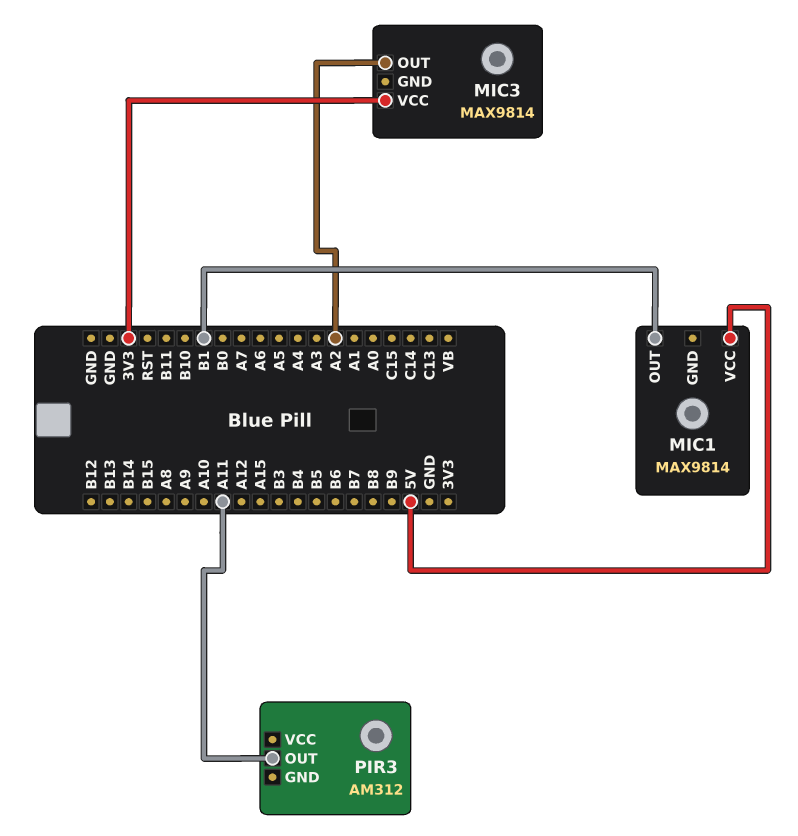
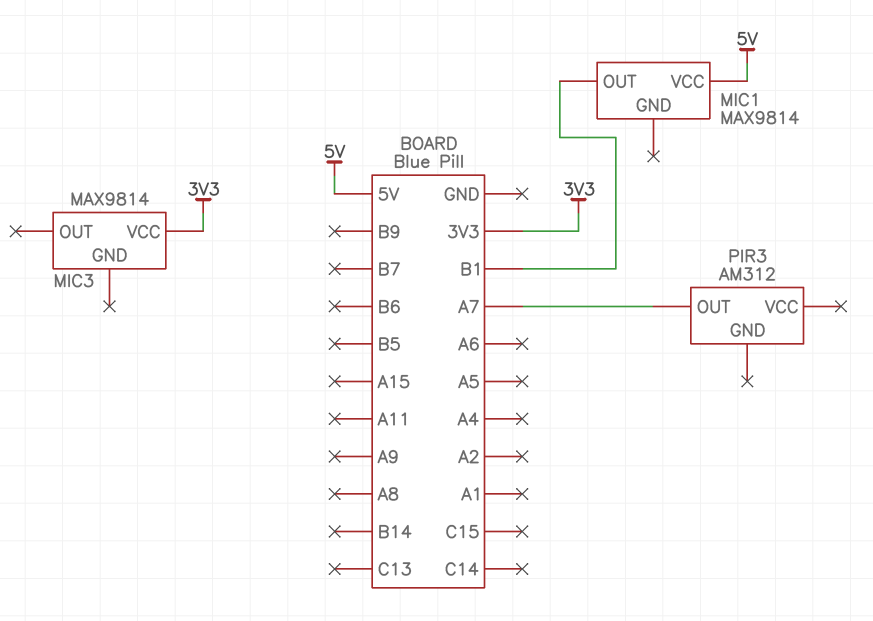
MIC3 pin OUT: A2 -> none
PIR3 pin OUT: A11 -> A7

